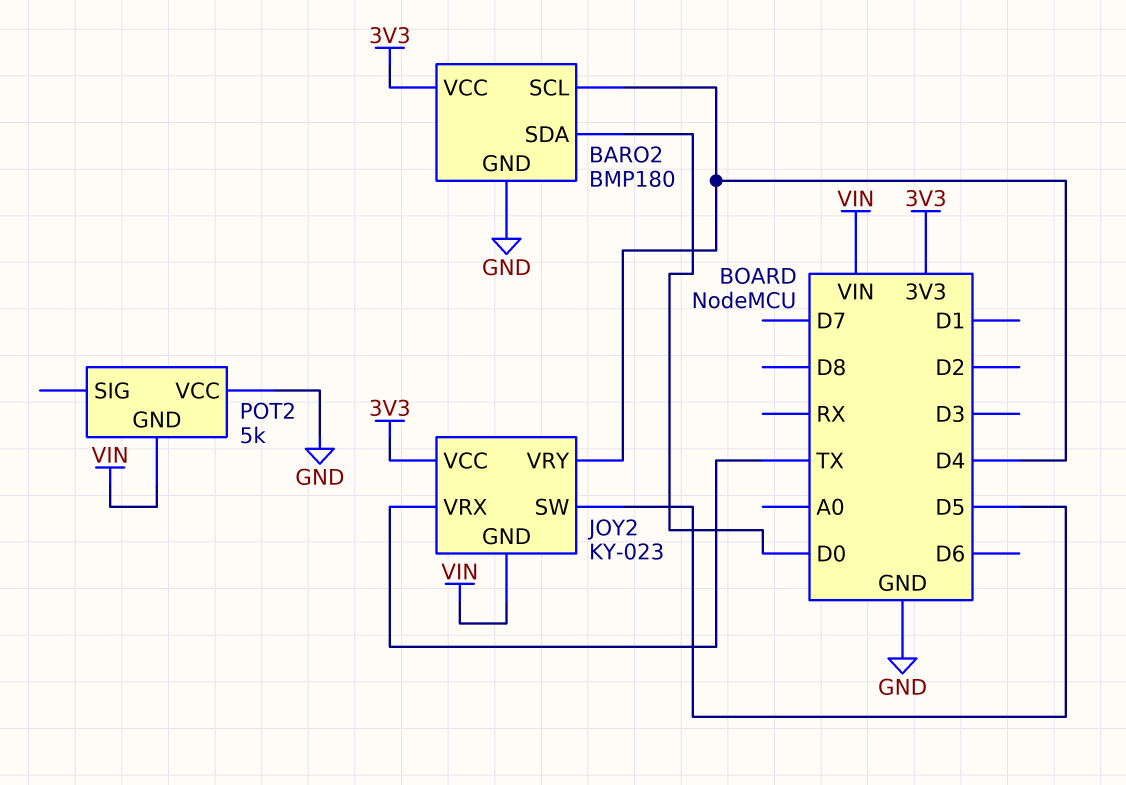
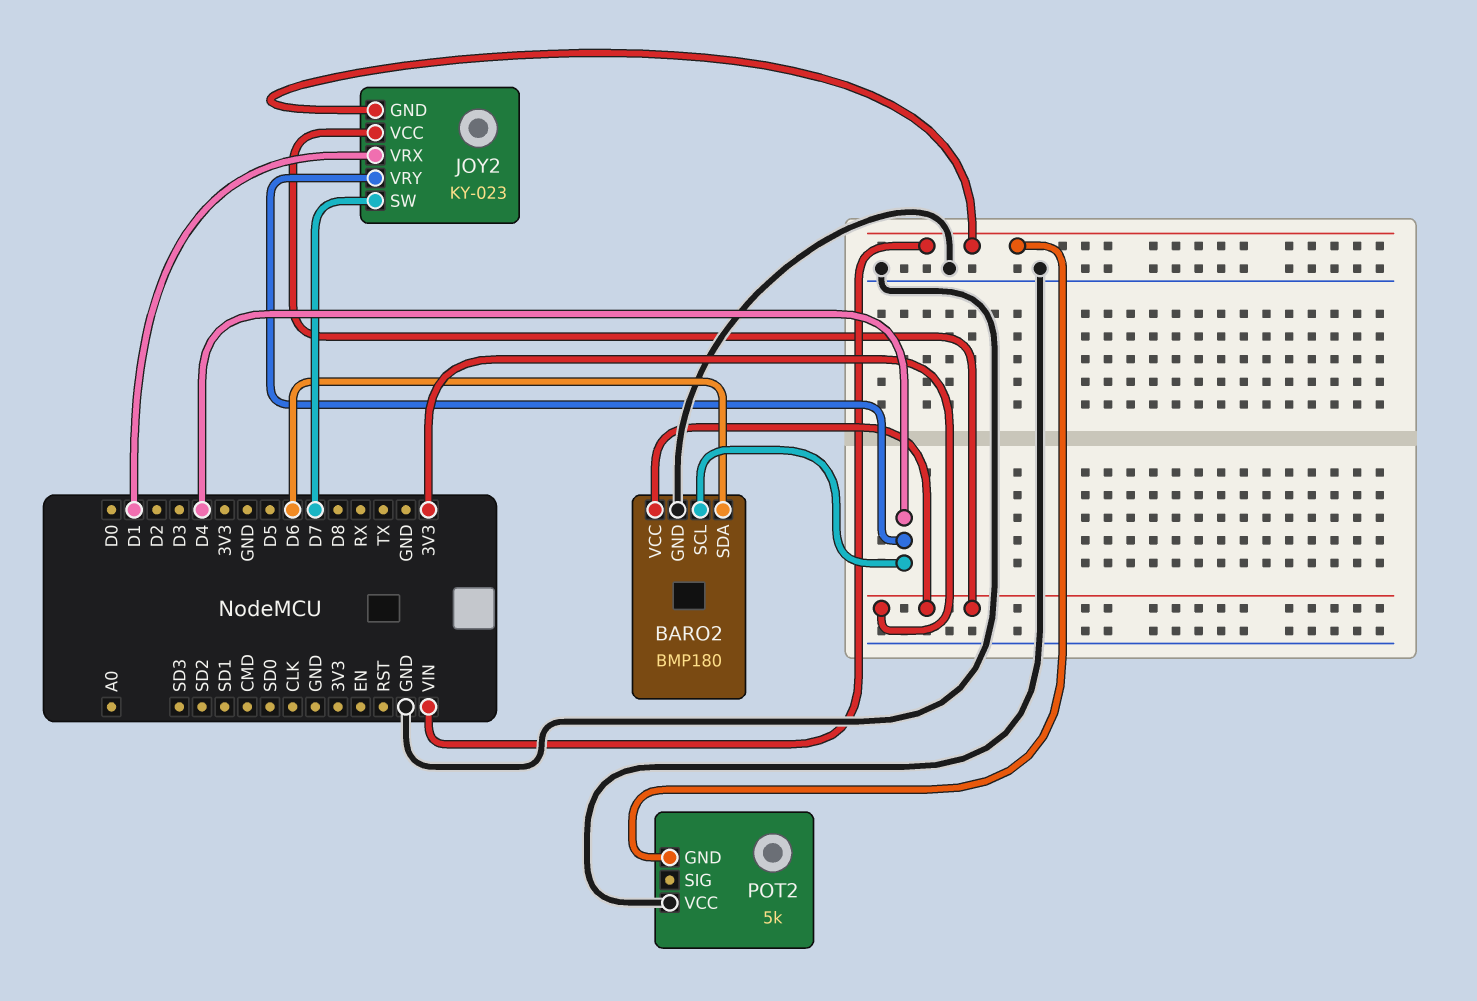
BARO2 pin SDA: D0 -> D6
JOY2 pin SW: D5 -> D7
JOY2 pin VRX: TX -> D1

